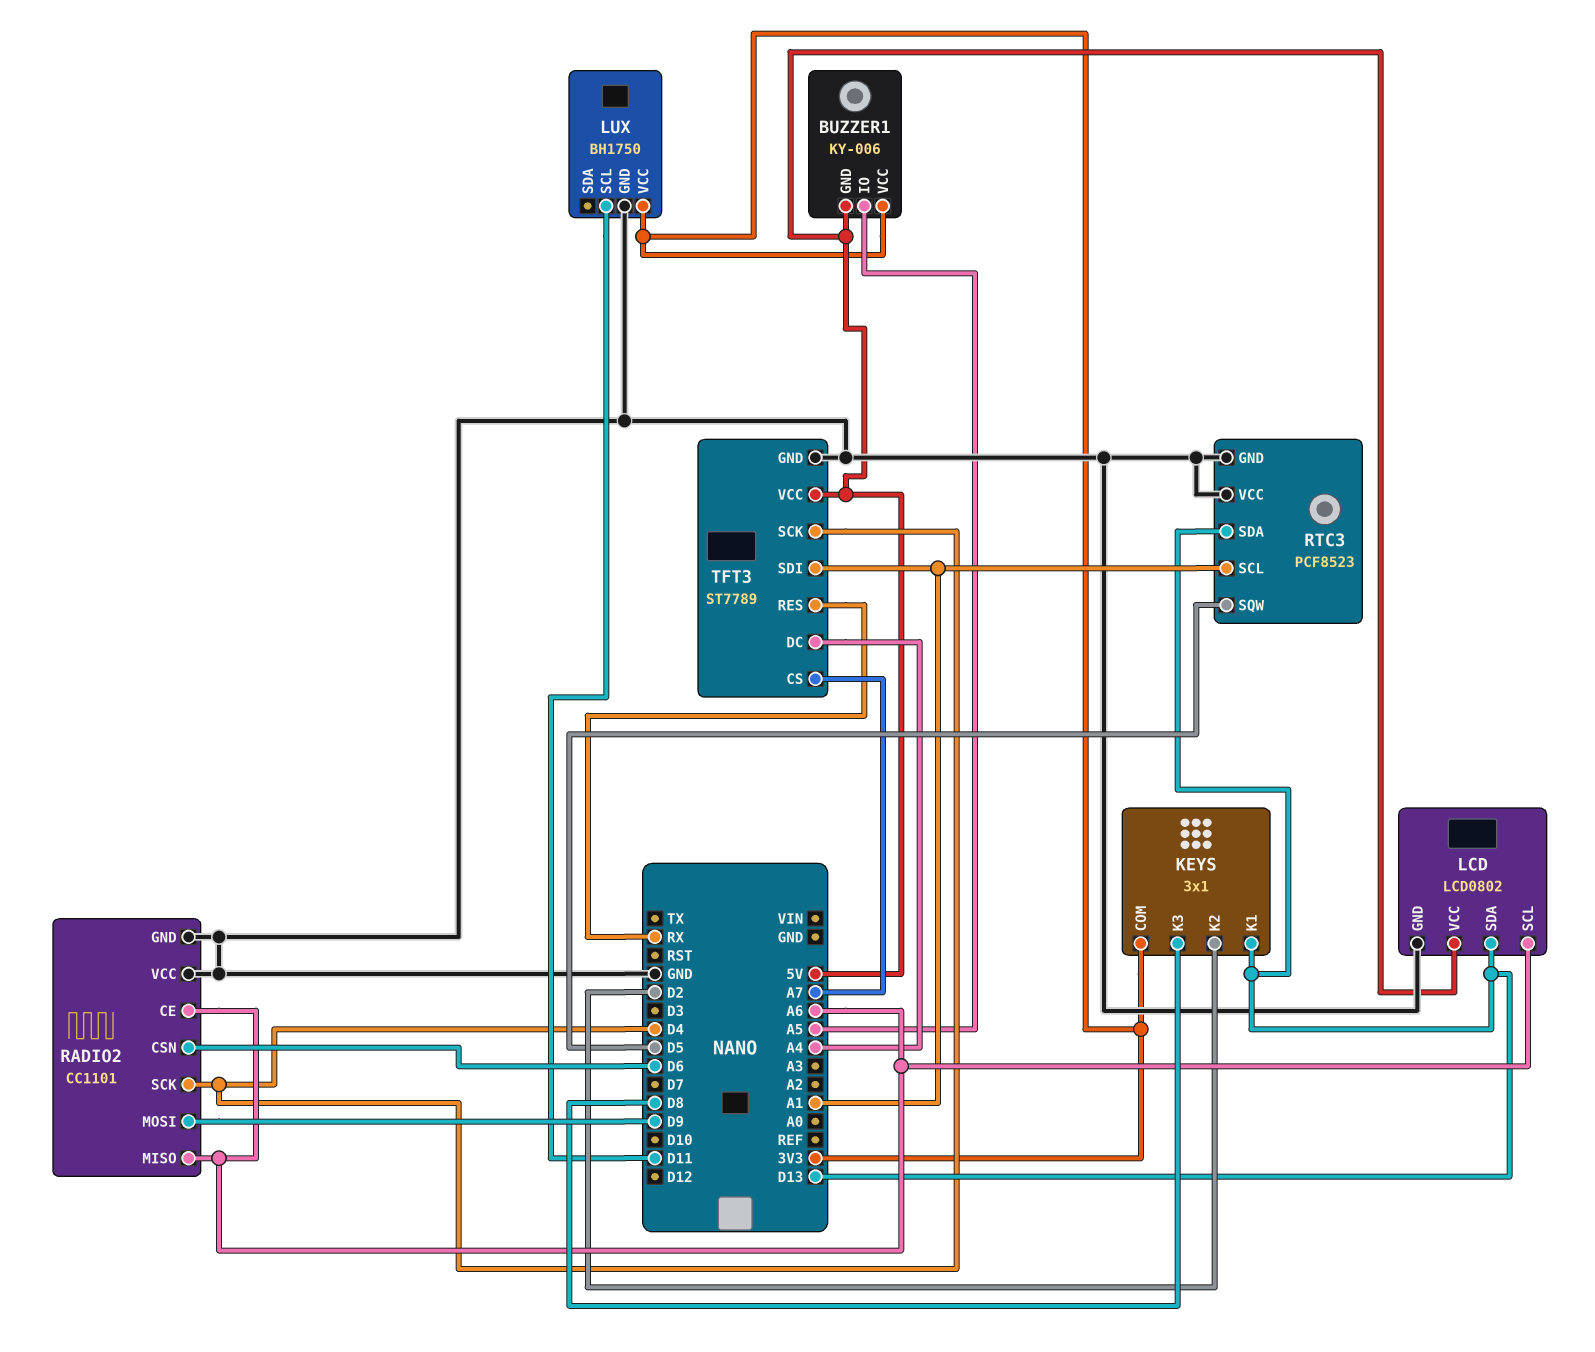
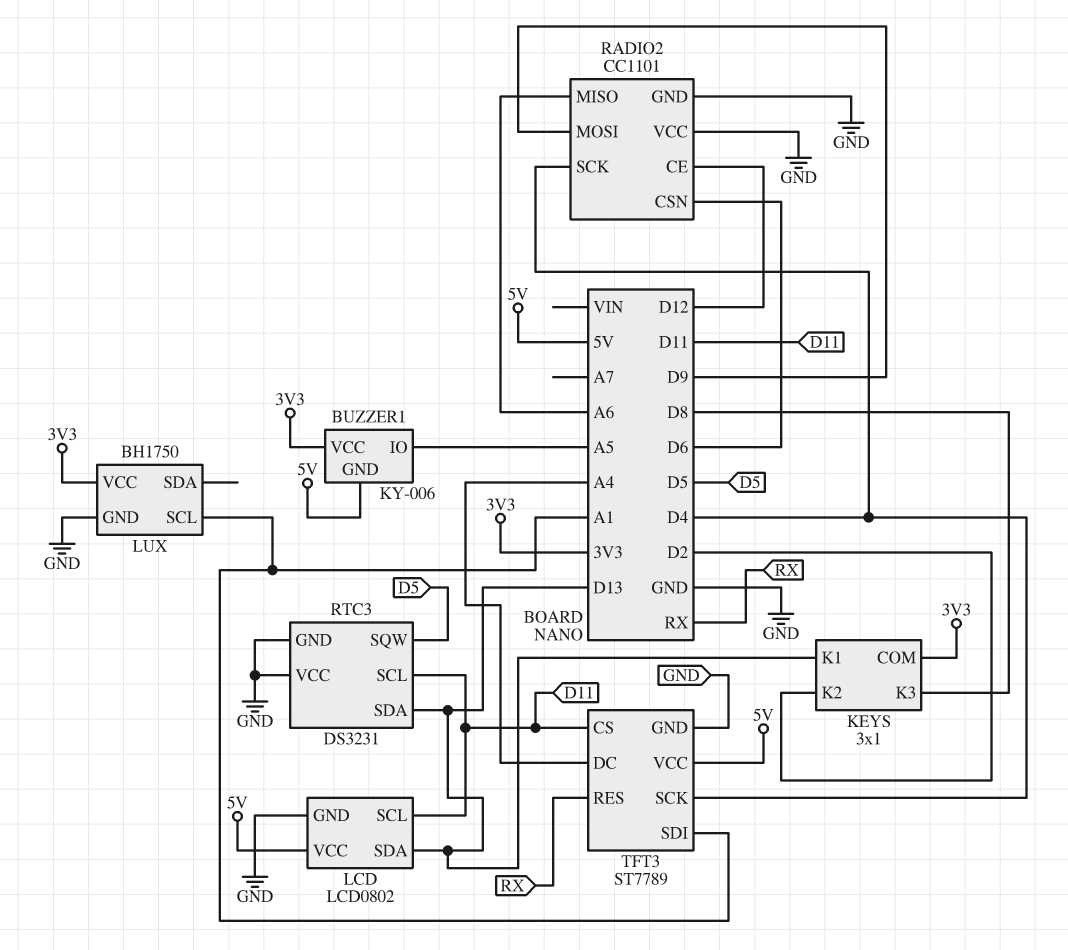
LCD pin SCL: A6 -> D11
LUX pin SCL: D11 -> A1
RADIO2 pin CE: A6 -> D12
RTC3: PCF8523 -> DS3231
RTC3 pin SCL: A1 -> D11
TFT3 pin CS: A7 -> D11

